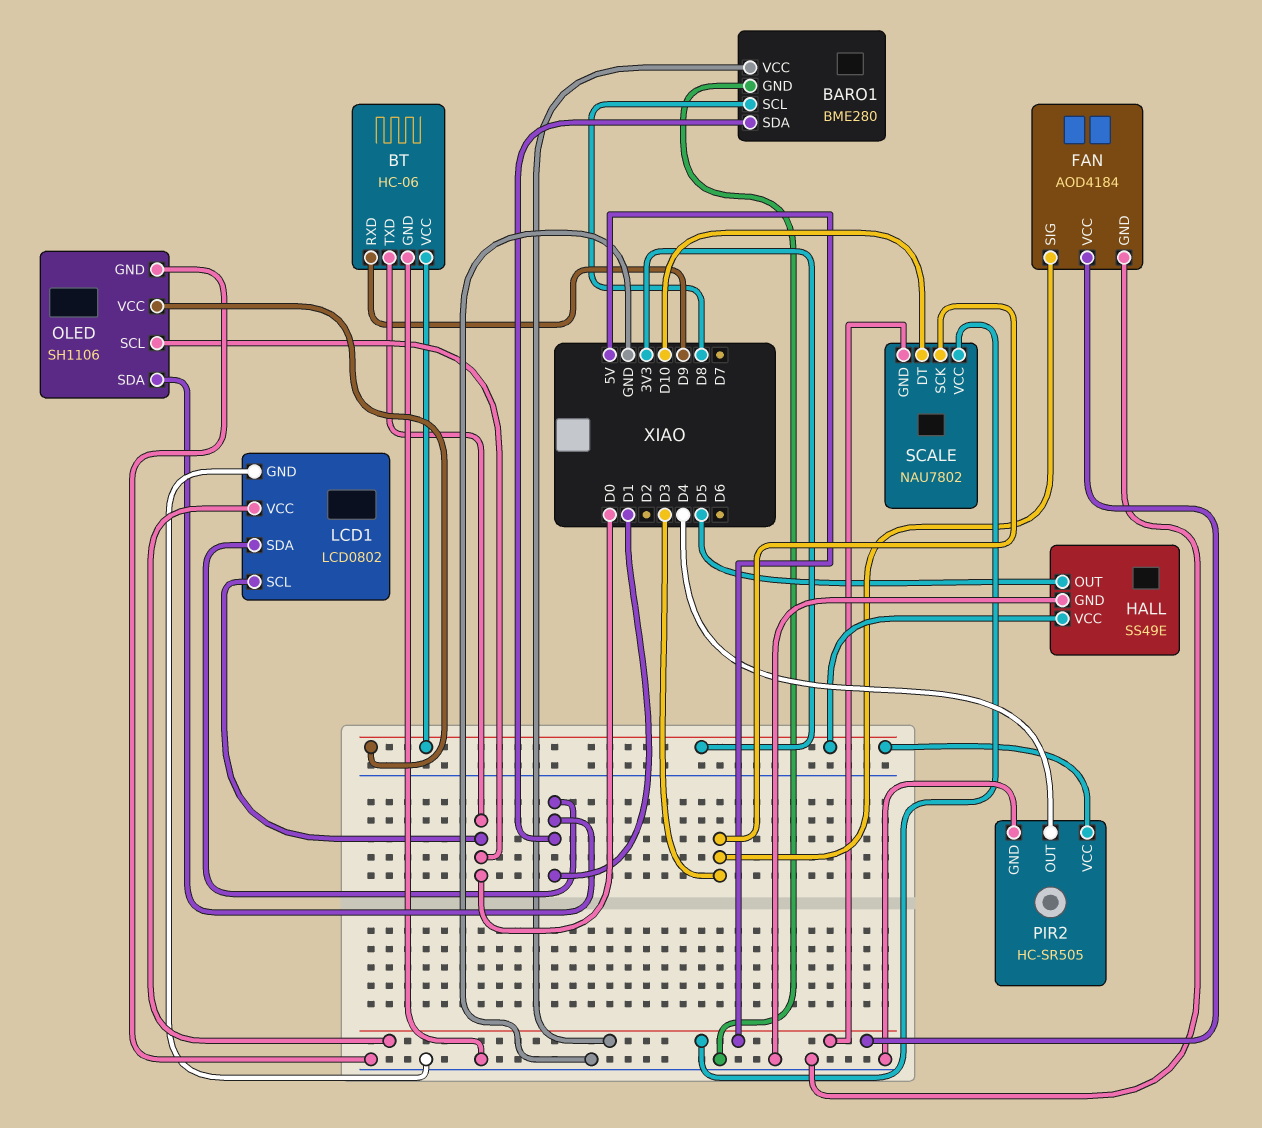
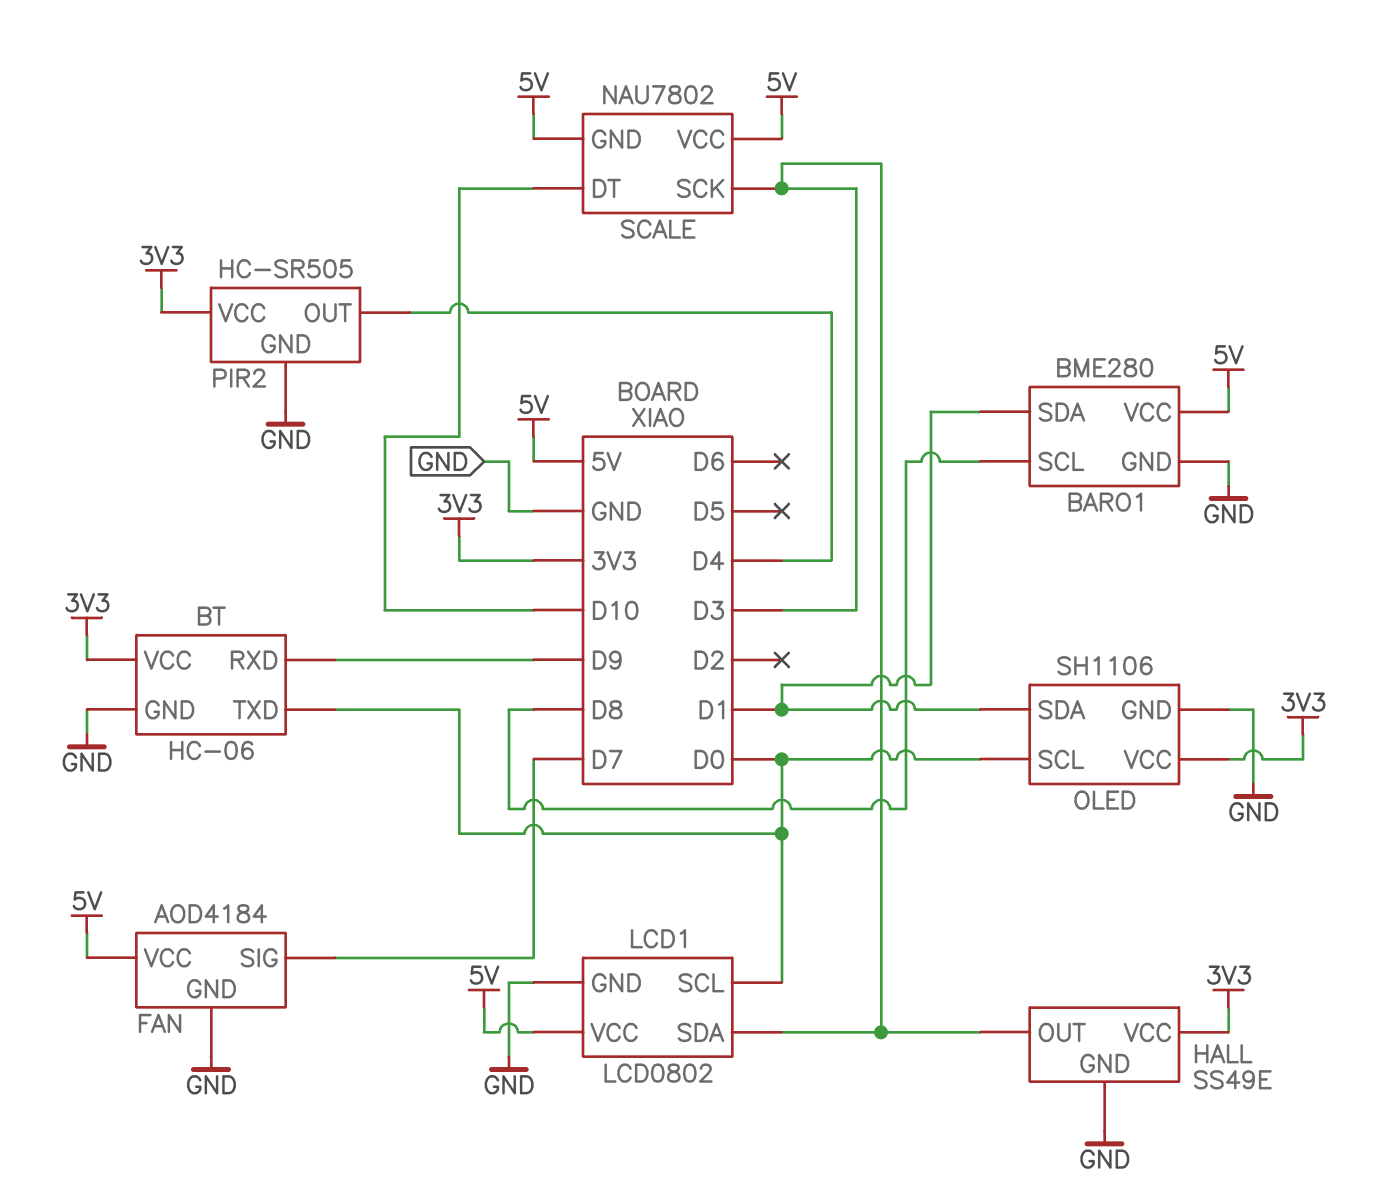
FAN pin SIG: D3 -> D7
HALL pin OUT: D5 -> D3
LCD1 pin SDA: D1 -> D3

